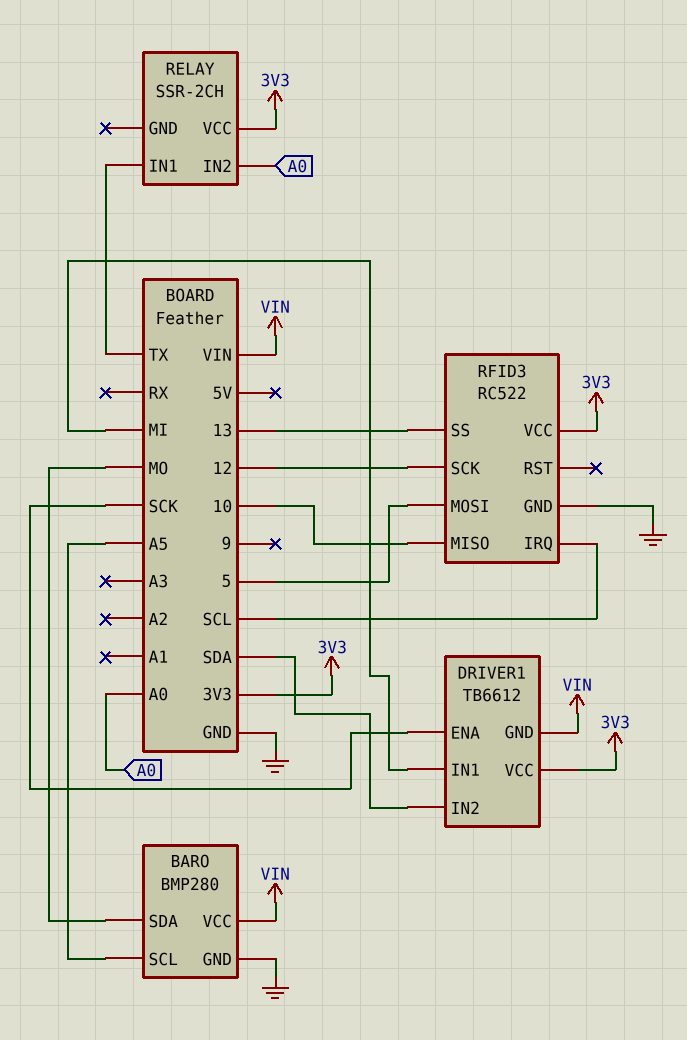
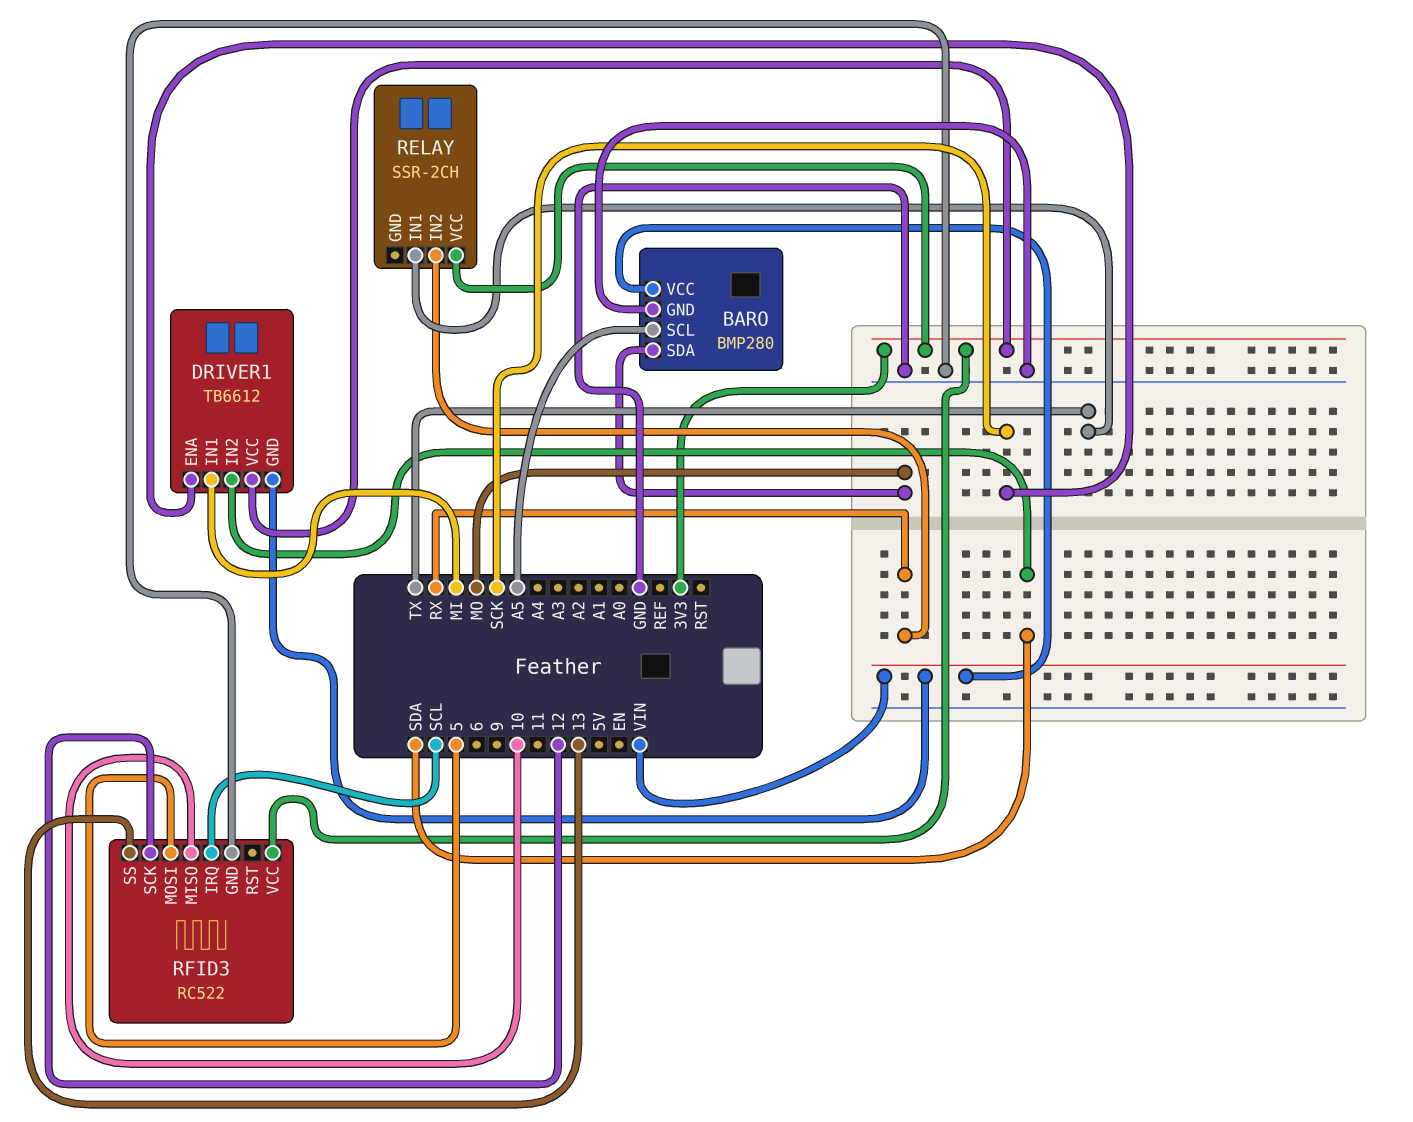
RELAY pin IN2: A0 -> RX

